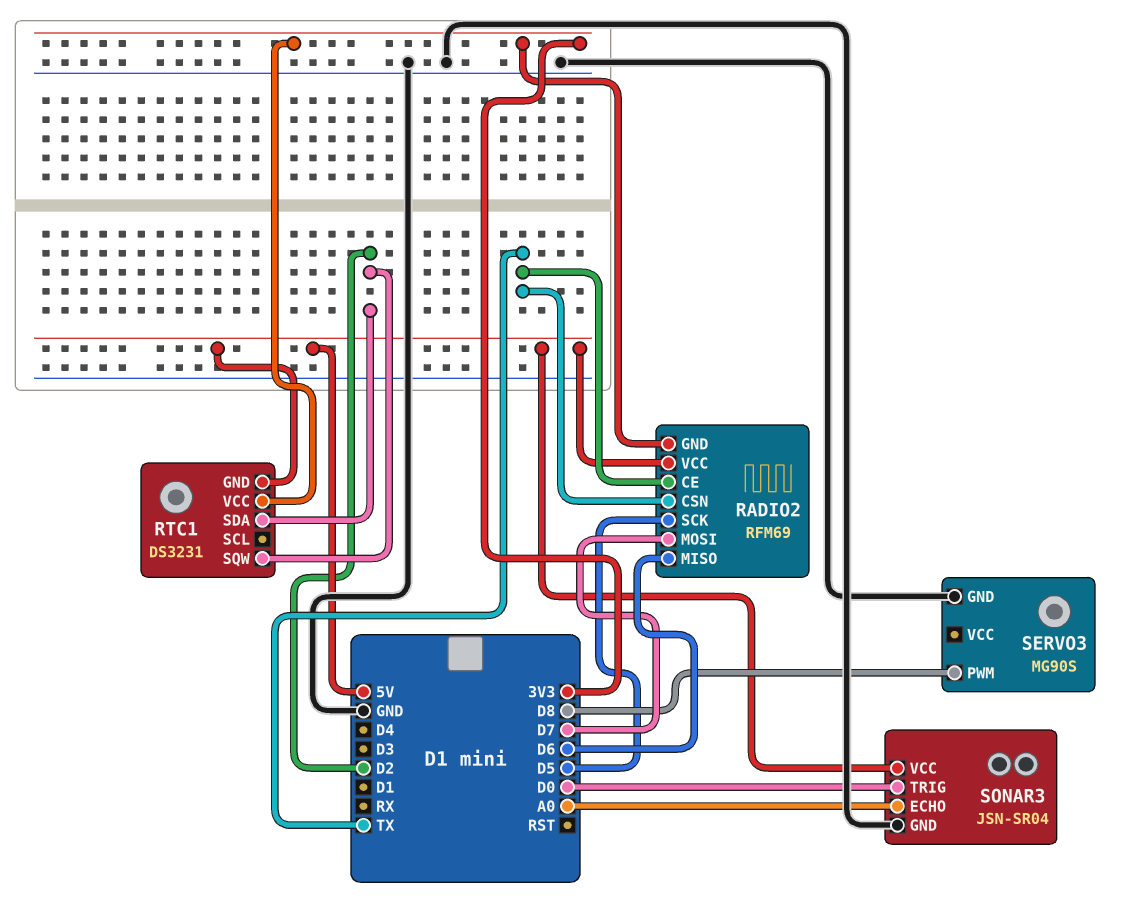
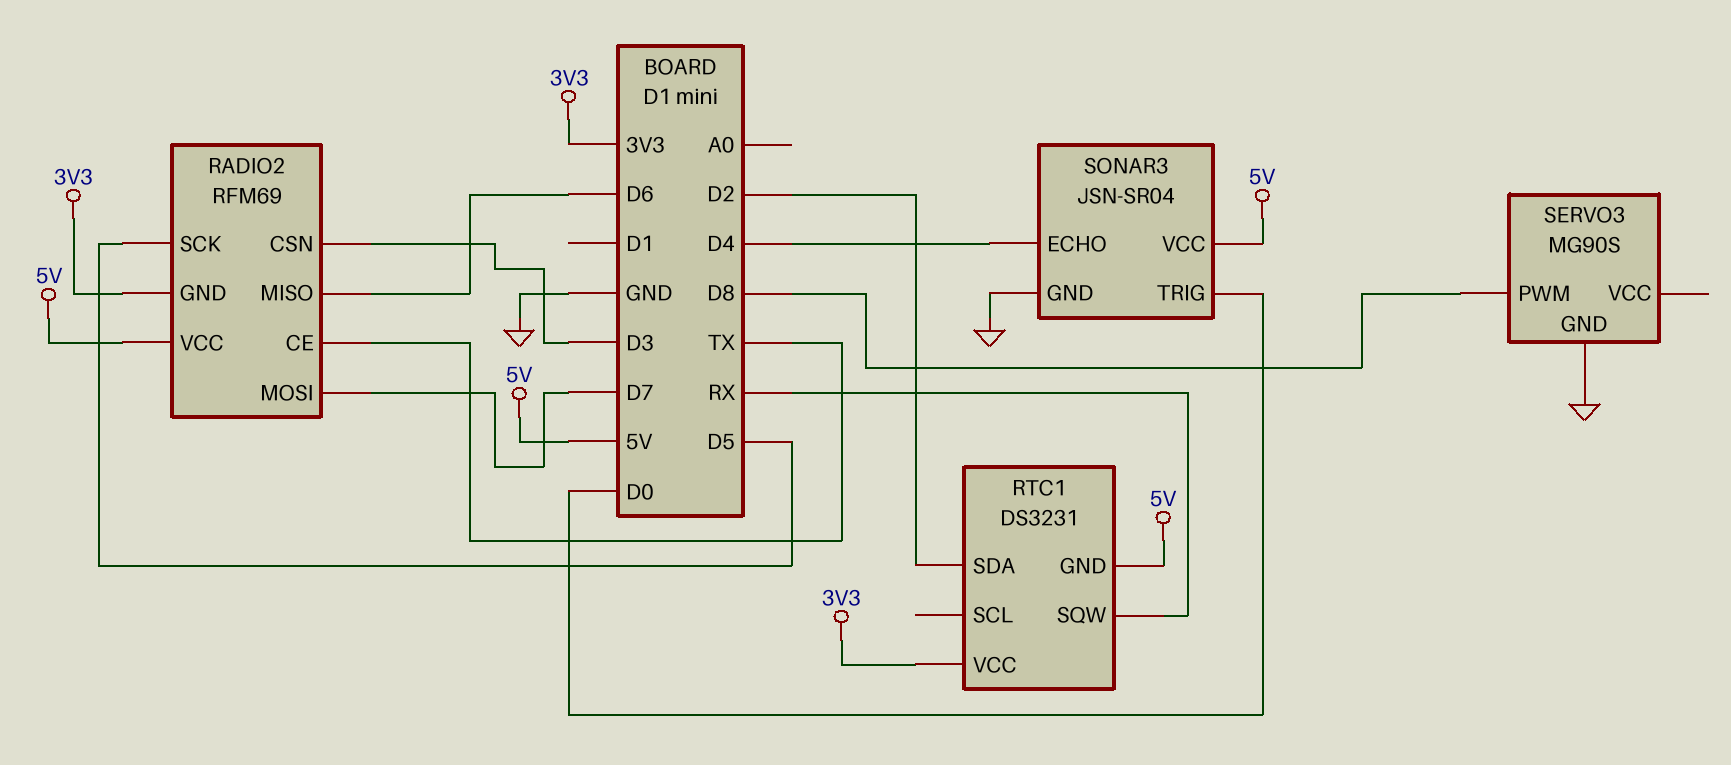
RADIO2 pin CSN: TX -> D3
RTC1 pin SQW: D2 -> RX
SONAR3 pin ECHO: A0 -> D4

